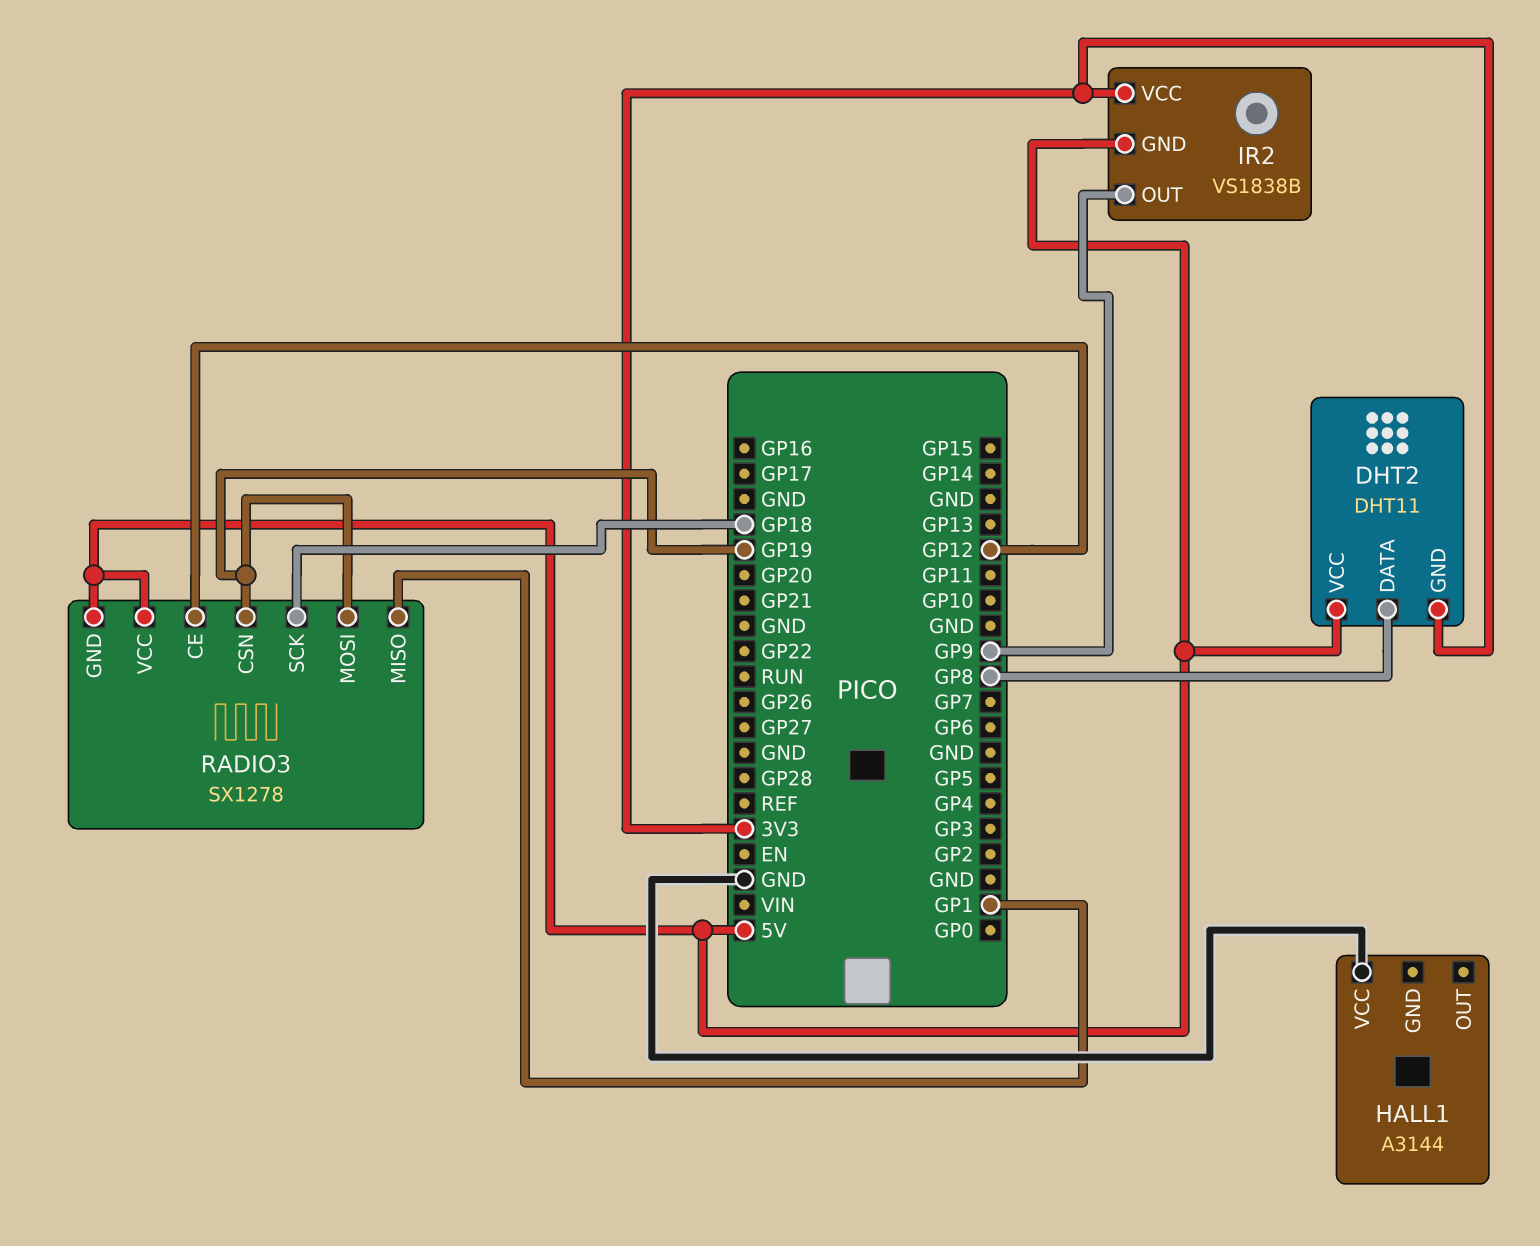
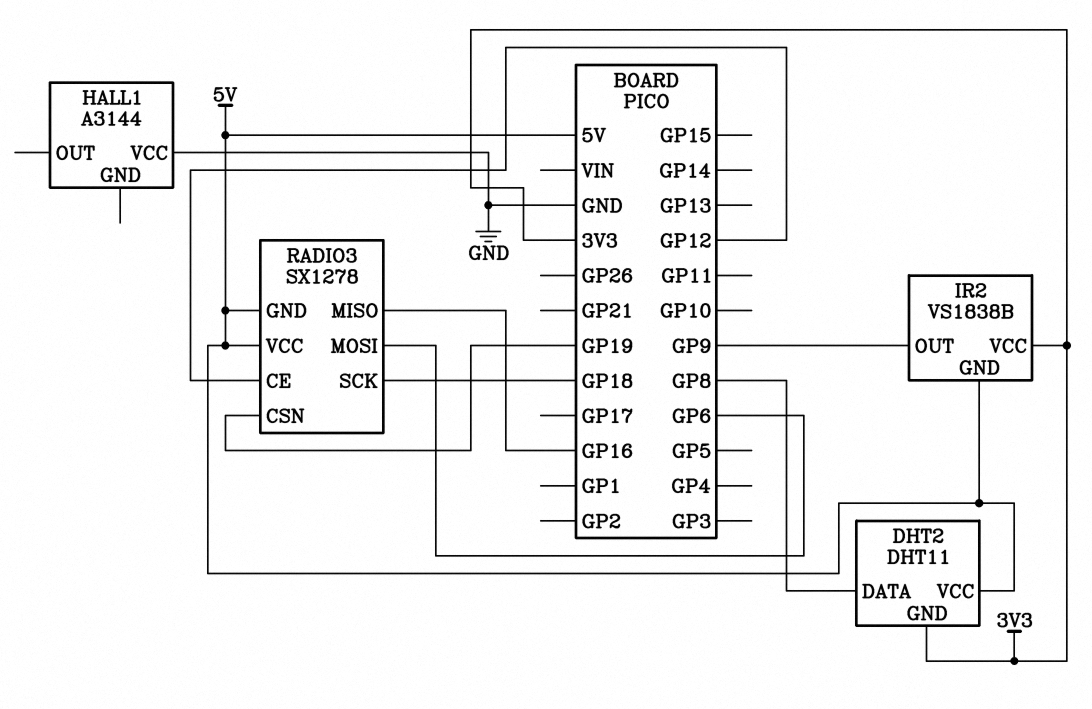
RADIO3 pin MISO: GP1 -> GP16
RADIO3 pin MOSI: GP19 -> GP6

